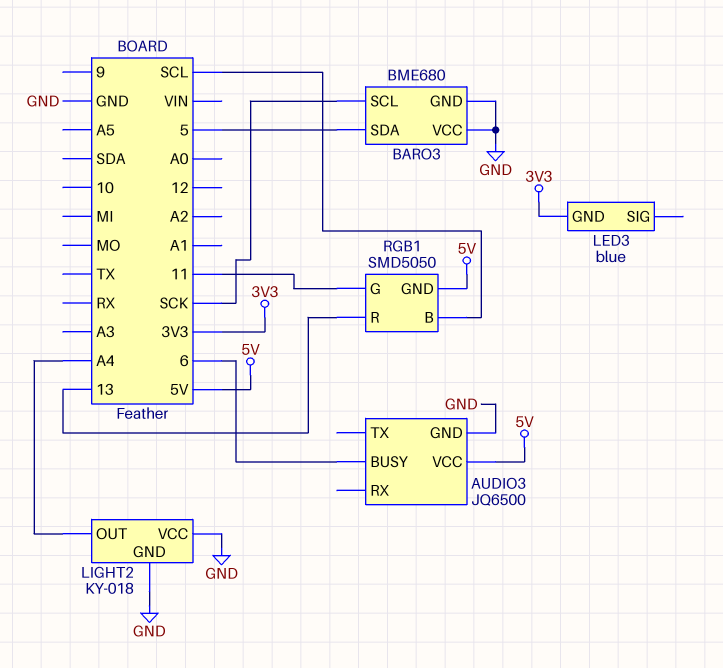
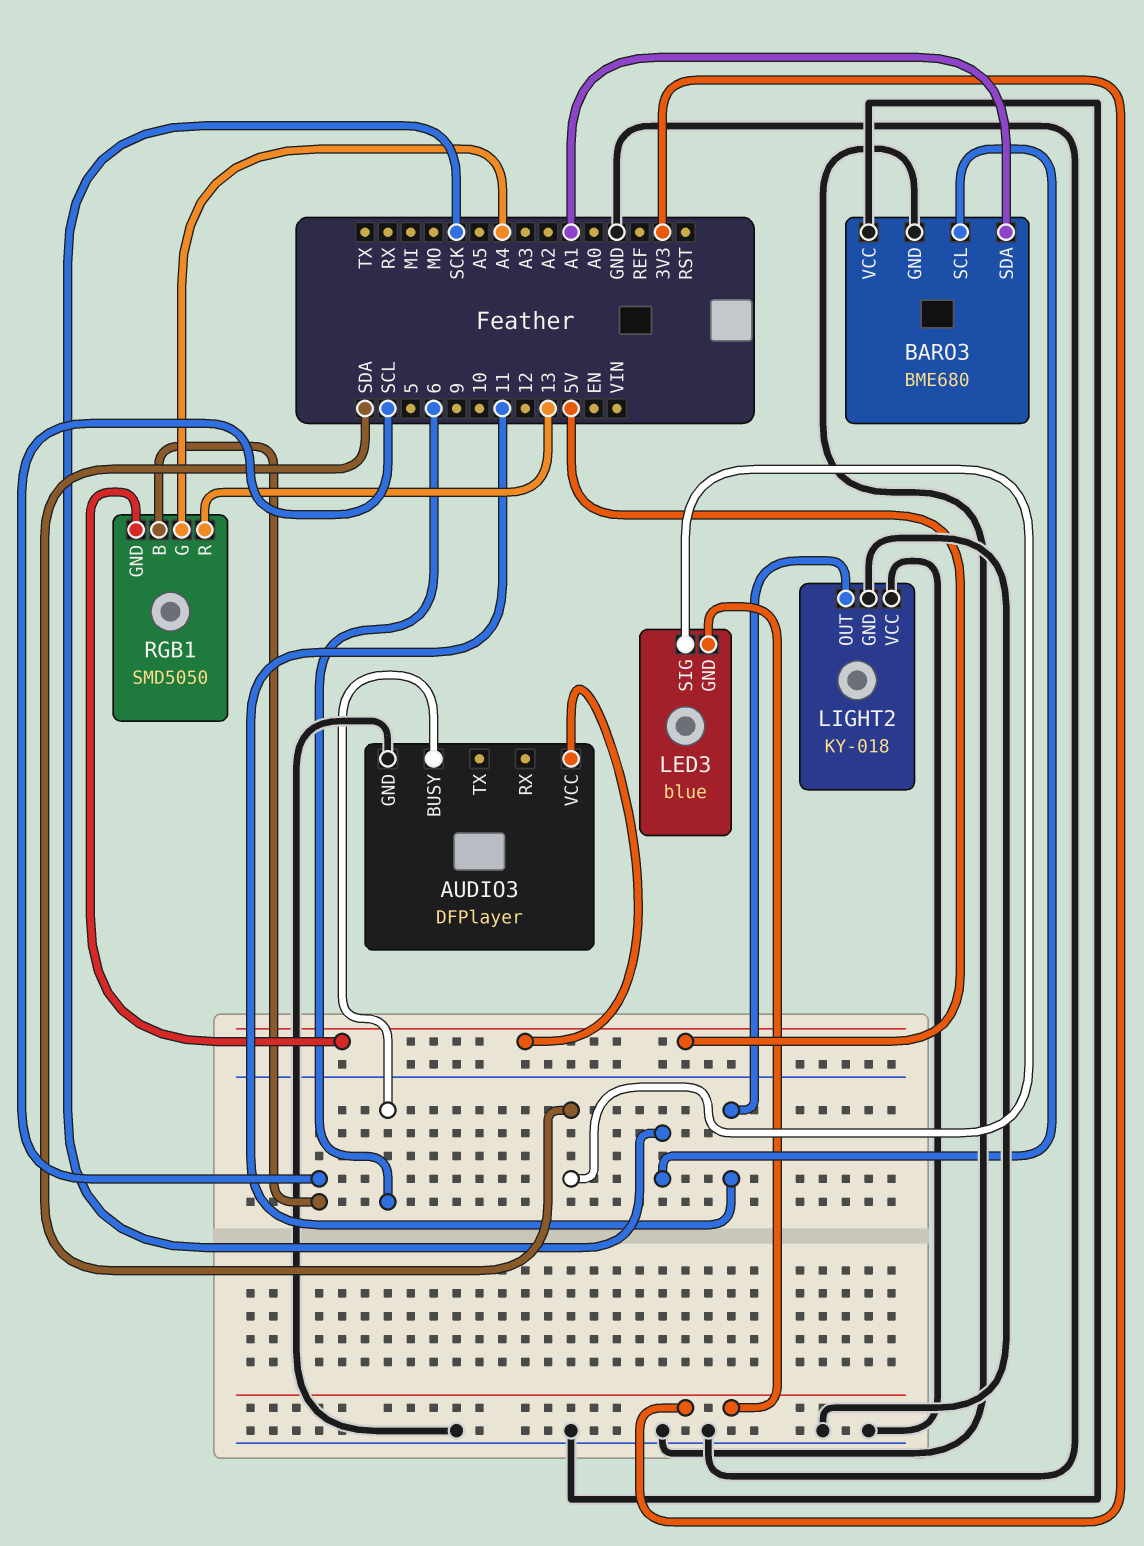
AUDIO3: JQ6500 -> DFPlayer
BARO3 pin SDA: 5 -> A1
LED3 pin SIG: none -> SDA
LIGHT2 pin OUT: A4 -> 11
RGB1 pin G: 11 -> A4

